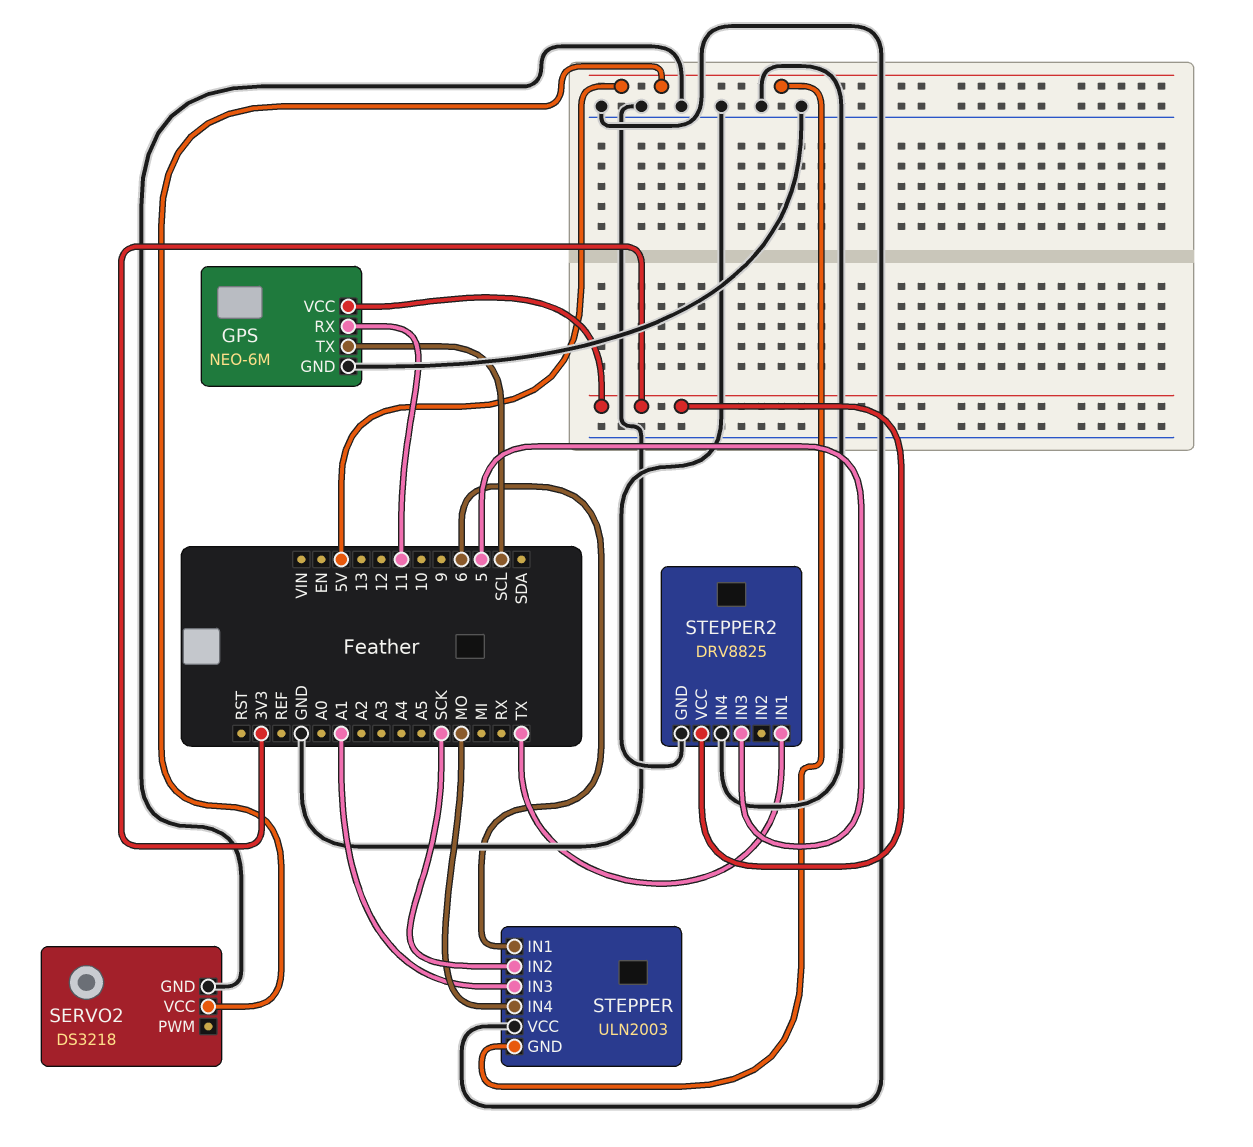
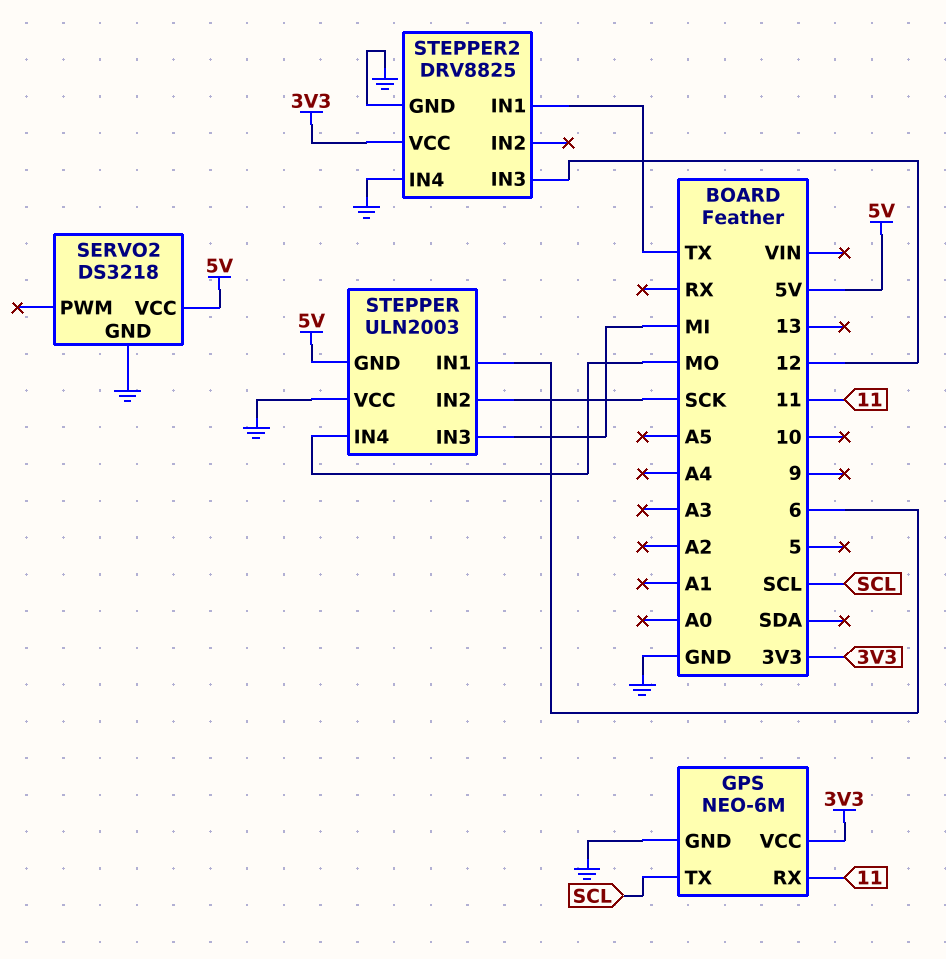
STEPPER pin IN3: A1 -> MI
STEPPER2 pin IN3: 5 -> 12

